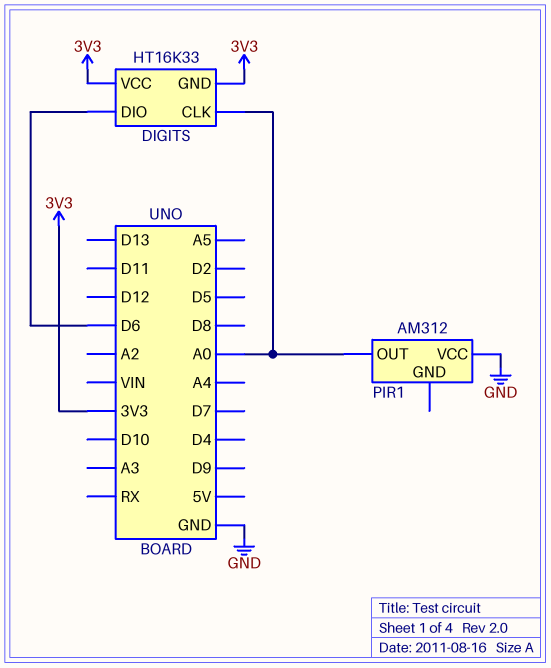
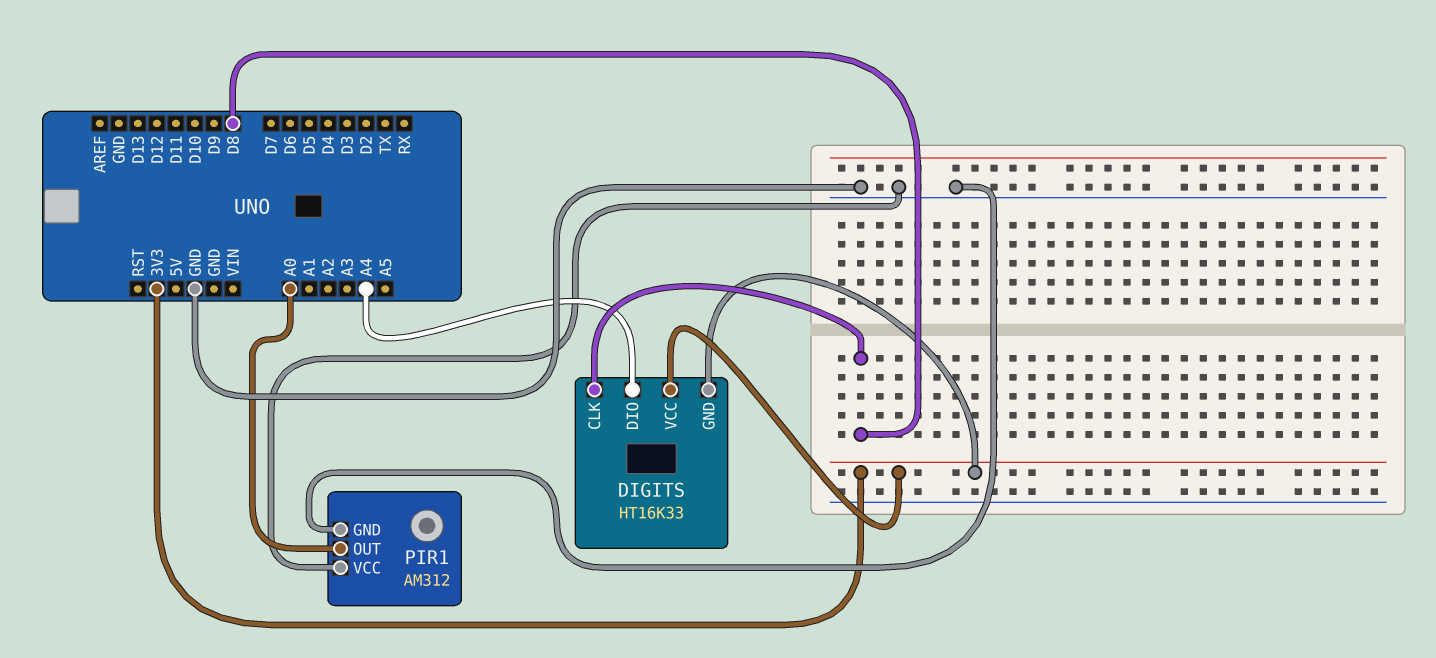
DIGITS pin CLK: A0 -> D8
DIGITS pin DIO: D6 -> A4
PIR1 pin GND: none -> GND

